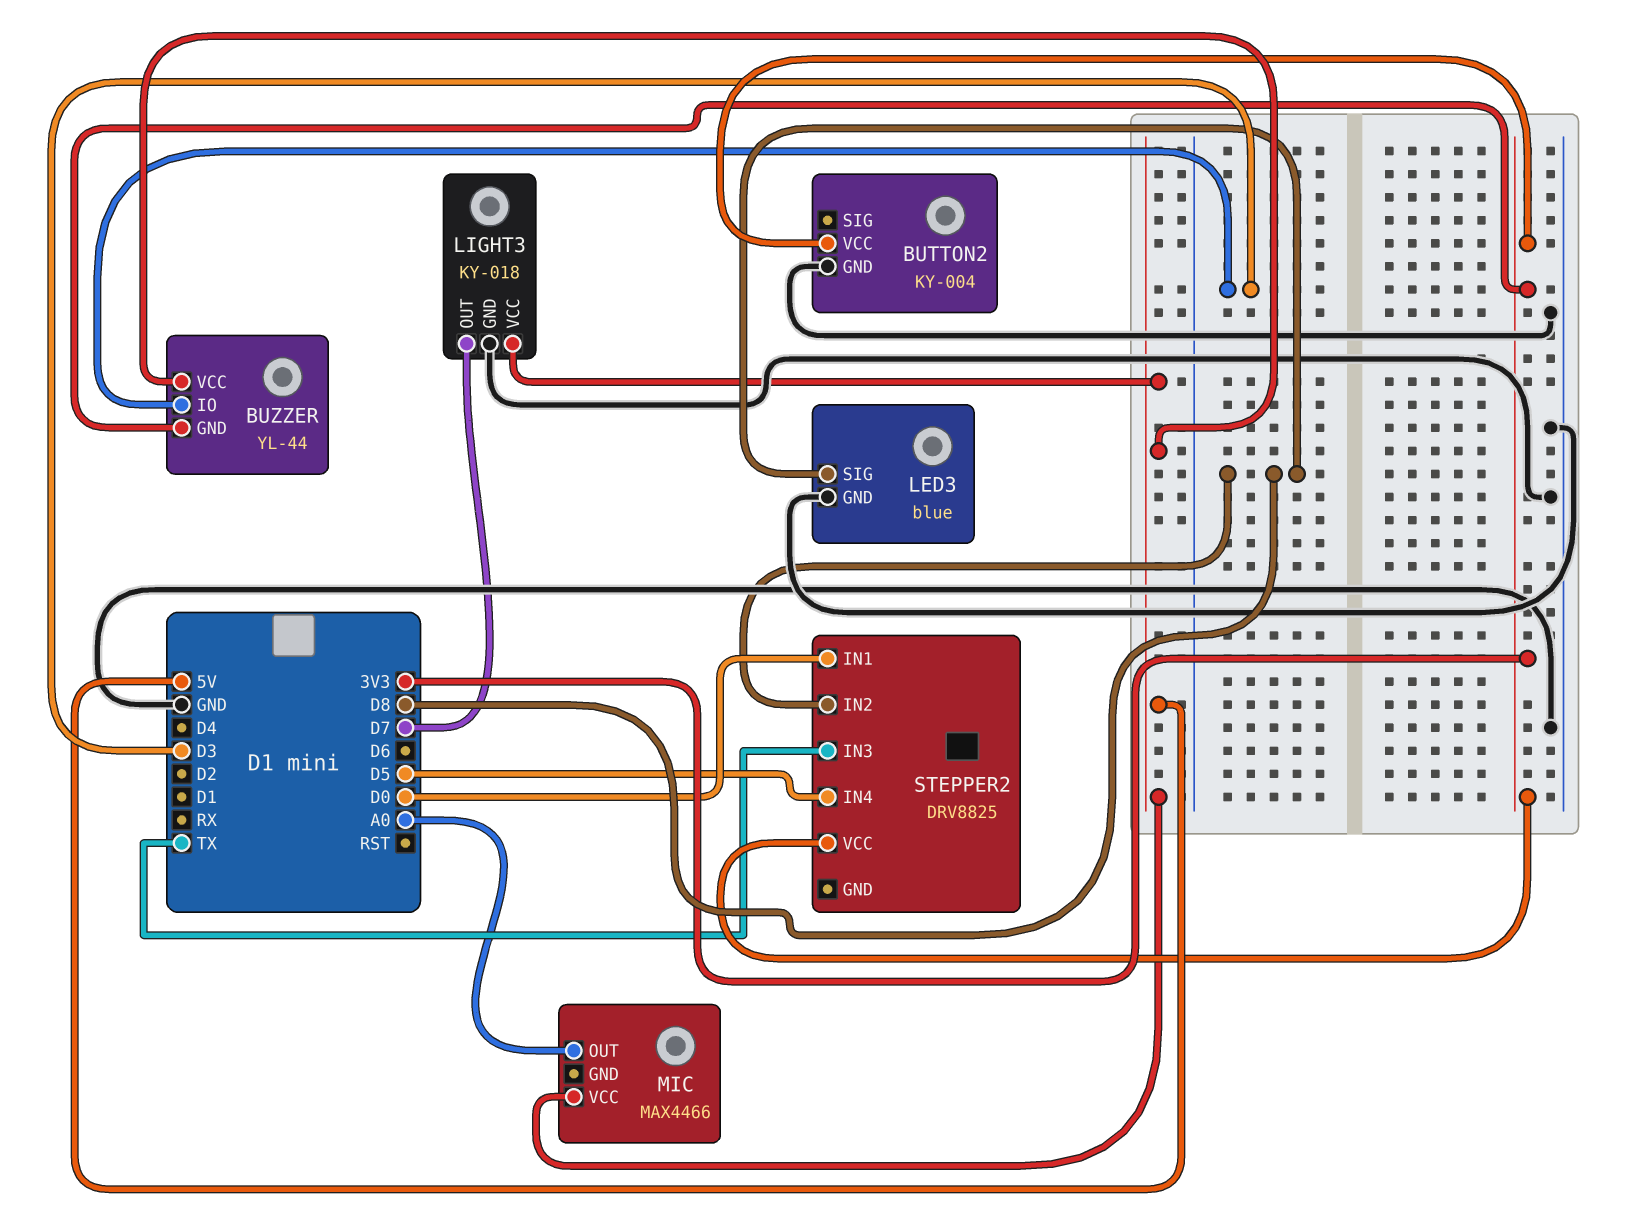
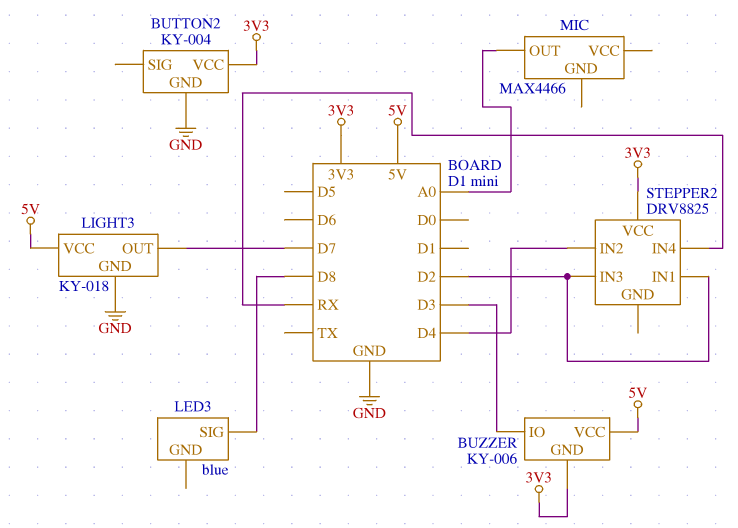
BUZZER: YL-44 -> KY-006
LED3 pin GND: GND -> none
MIC pin VCC: 5V -> none
STEPPER2 pin IN1: D0 -> D2
STEPPER2 pin IN2: D8 -> D4
STEPPER2 pin IN3: TX -> D2
STEPPER2 pin IN4: D5 -> RX

